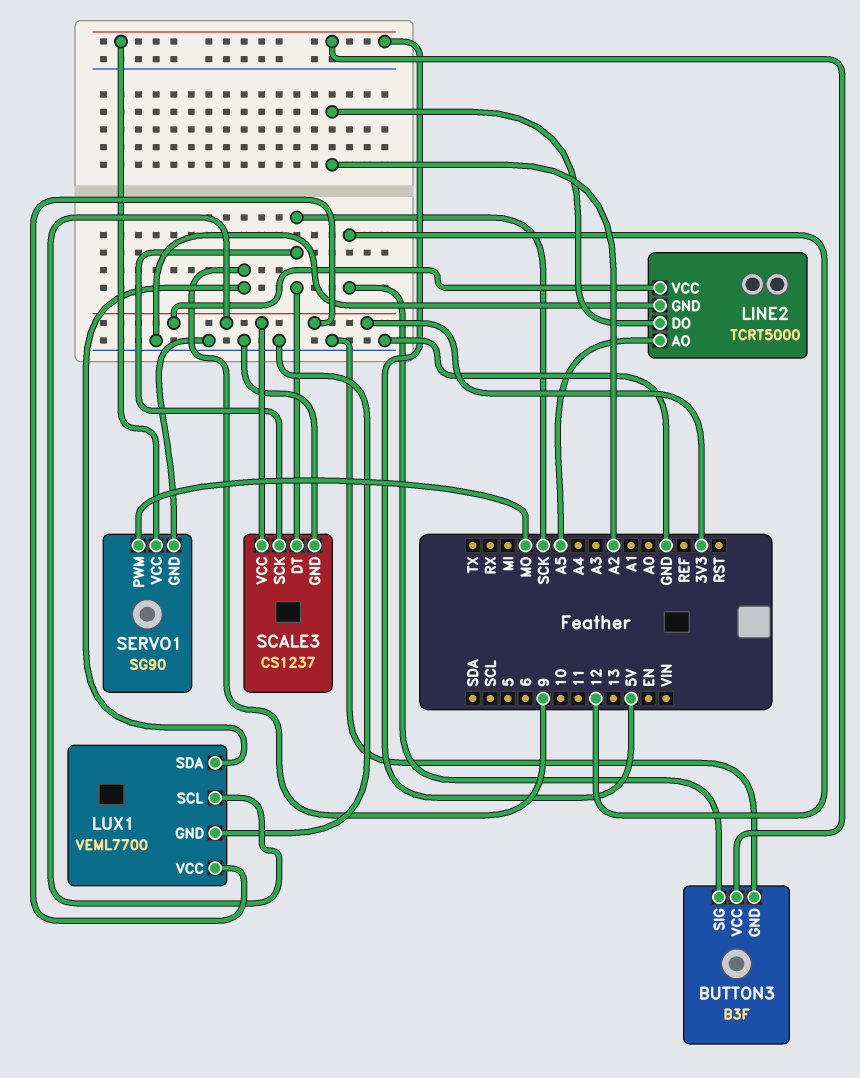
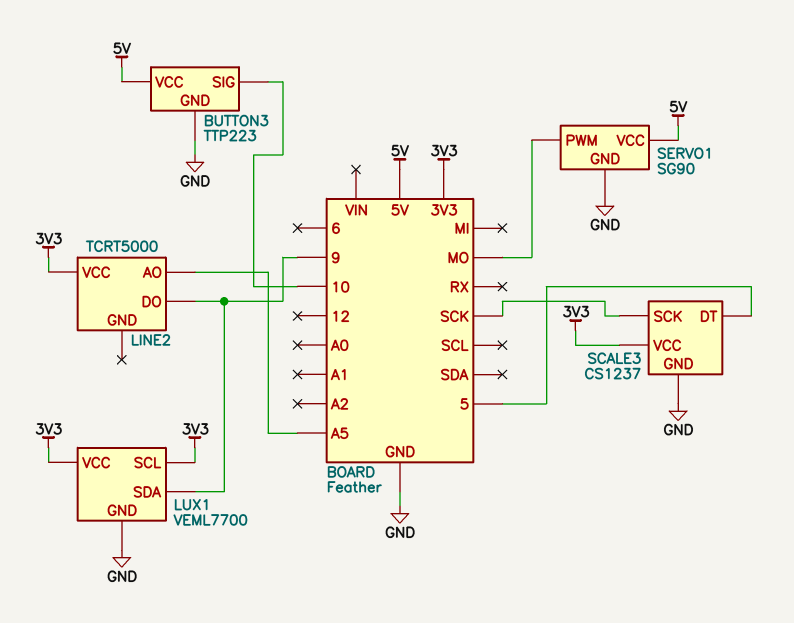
BUTTON3: B3F -> TTP223
BUTTON3 pin SIG: 12 -> 10
LINE2 pin DO: A2 -> 9
LINE2 pin GND: GND -> none
SCALE3 pin DT: SCK -> 5

